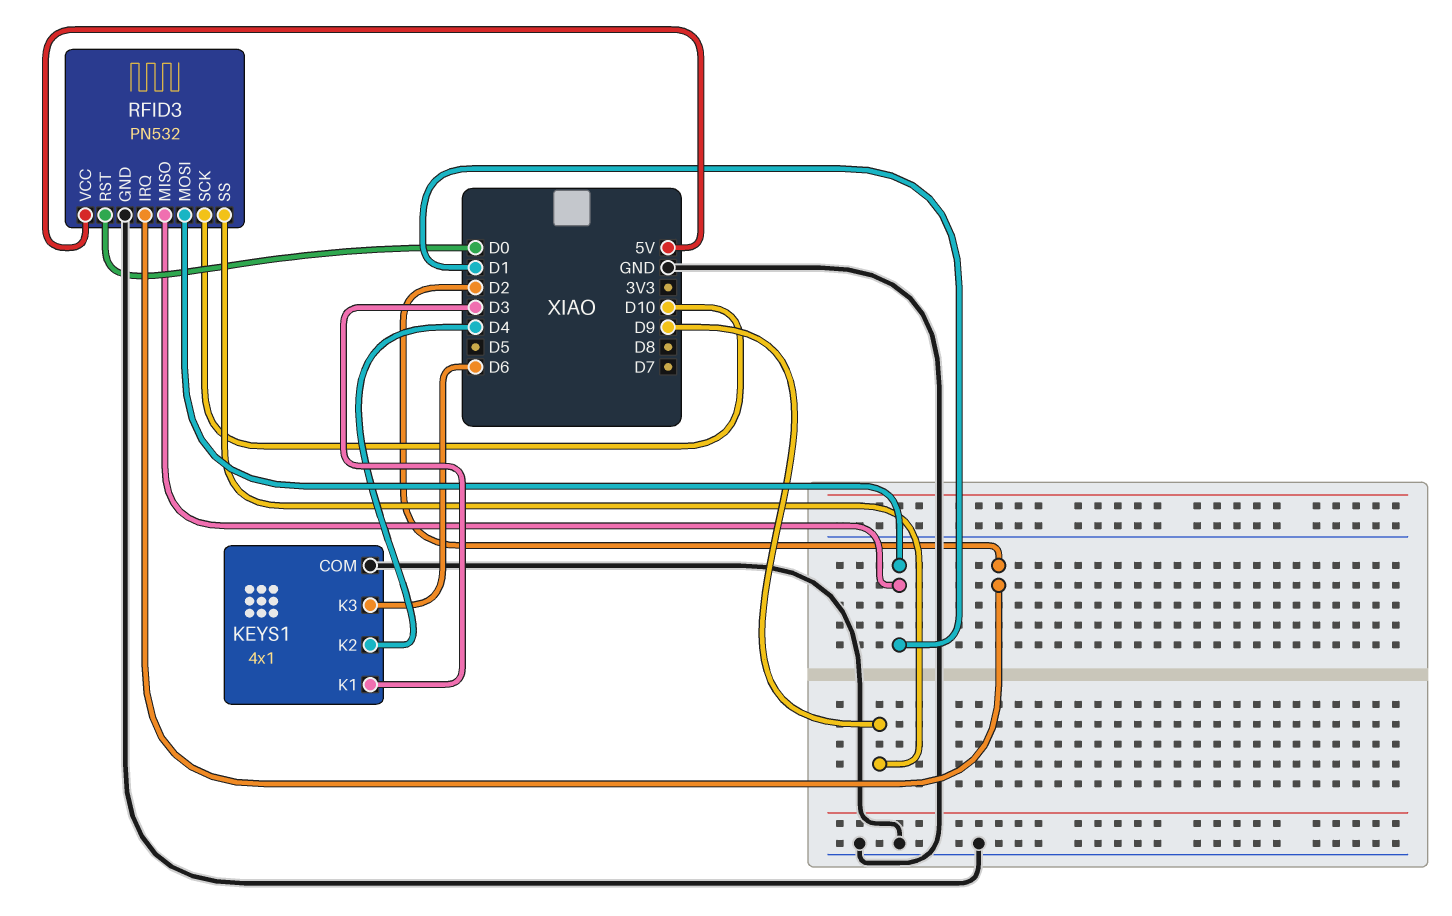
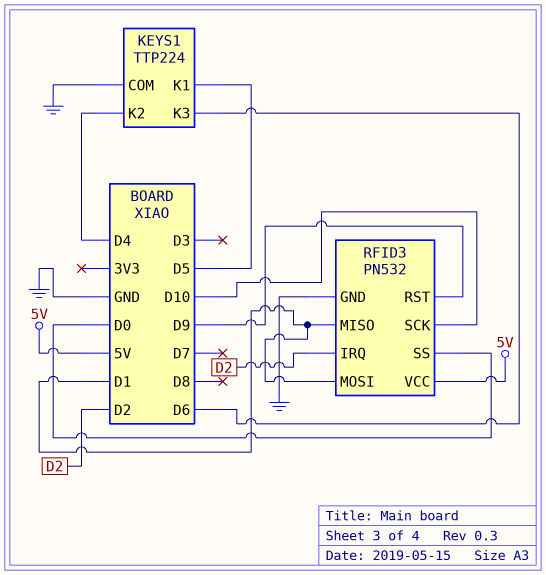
KEYS1: 4x1 -> TTP224
KEYS1 pin K1: D3 -> D5
RFID3 pin RST: D0 -> D9
RFID3 pin SS: D9 -> D0

